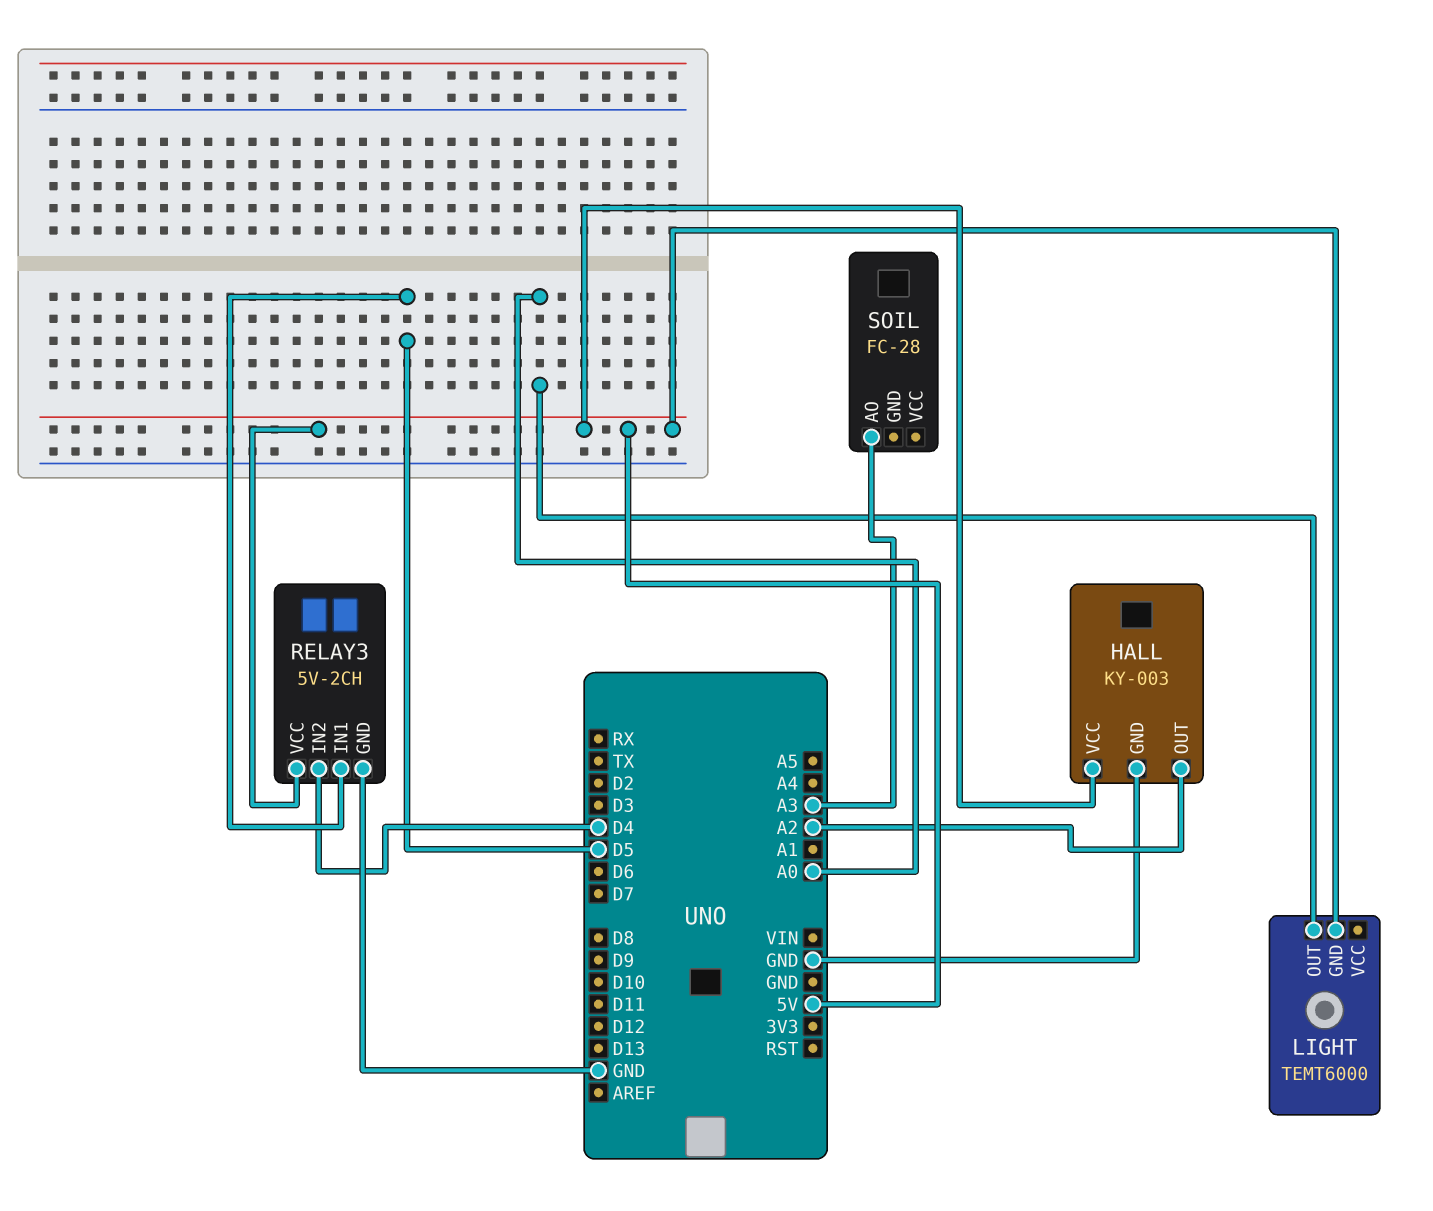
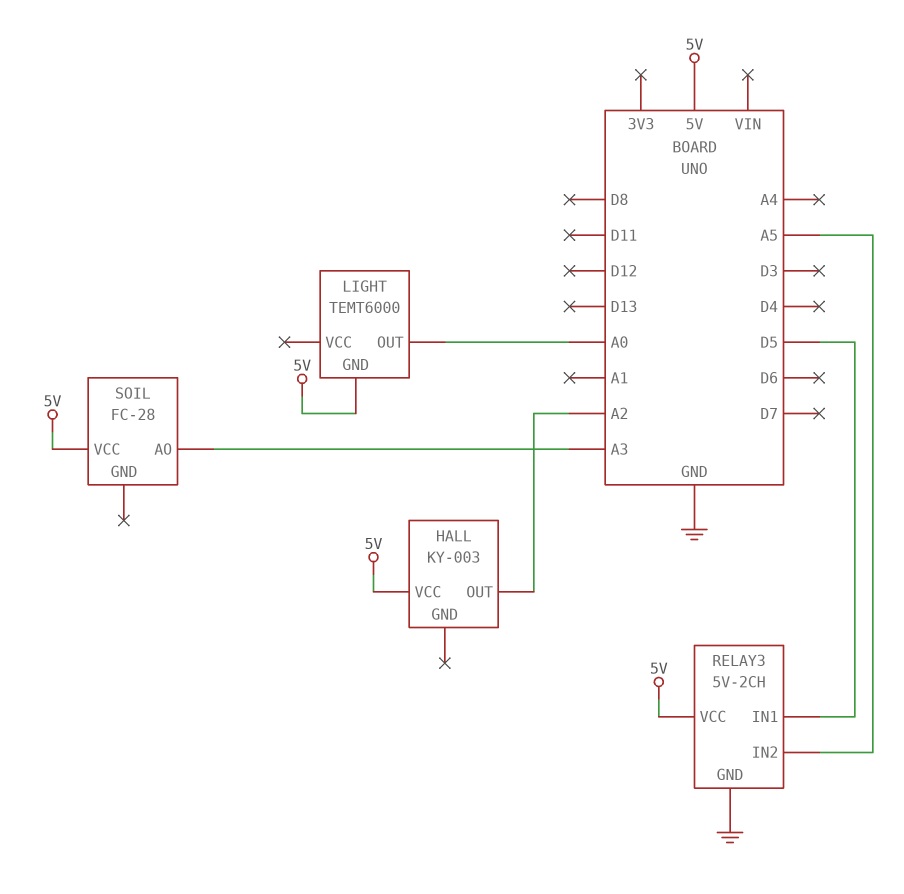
HALL pin GND: GND -> none
RELAY3 pin IN2: D4 -> A5
SOIL pin VCC: none -> 5V

